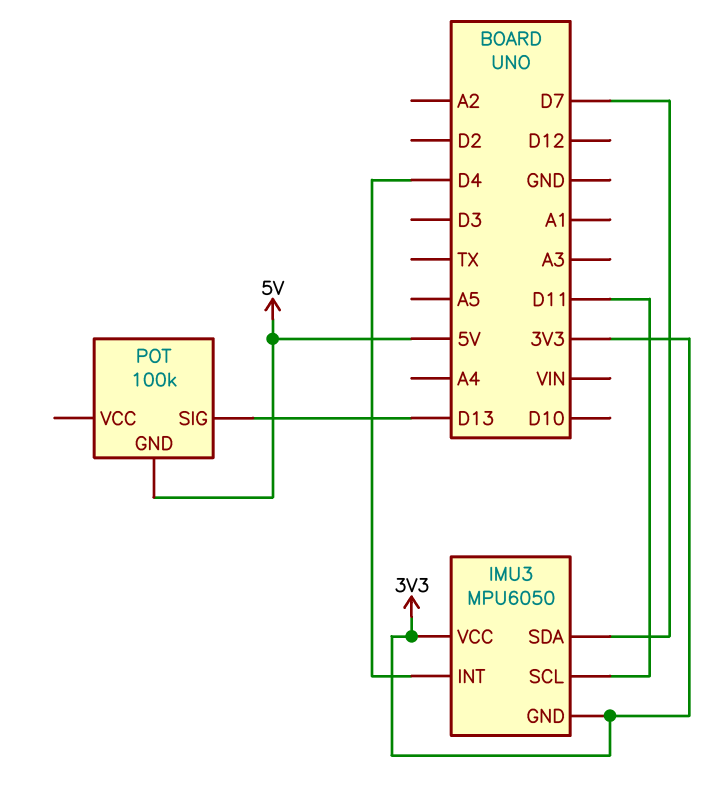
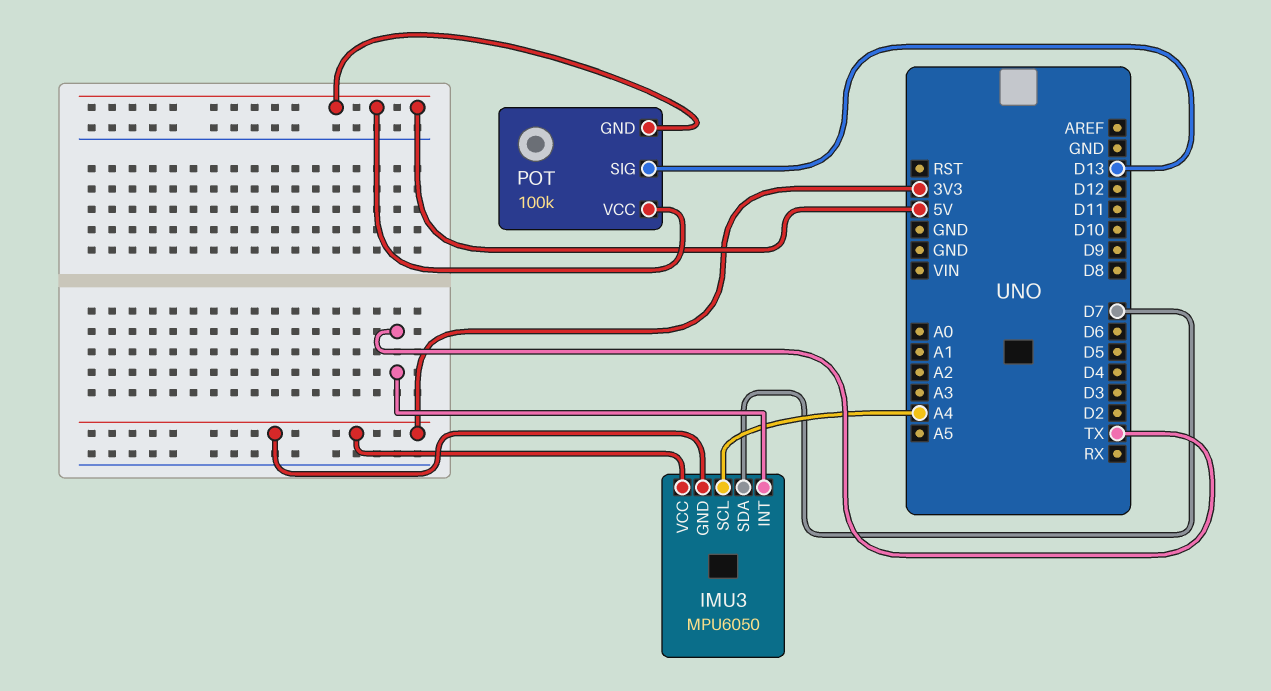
IMU3 pin INT: D4 -> TX
IMU3 pin SCL: D11 -> A4
POT pin VCC: none -> 5V

